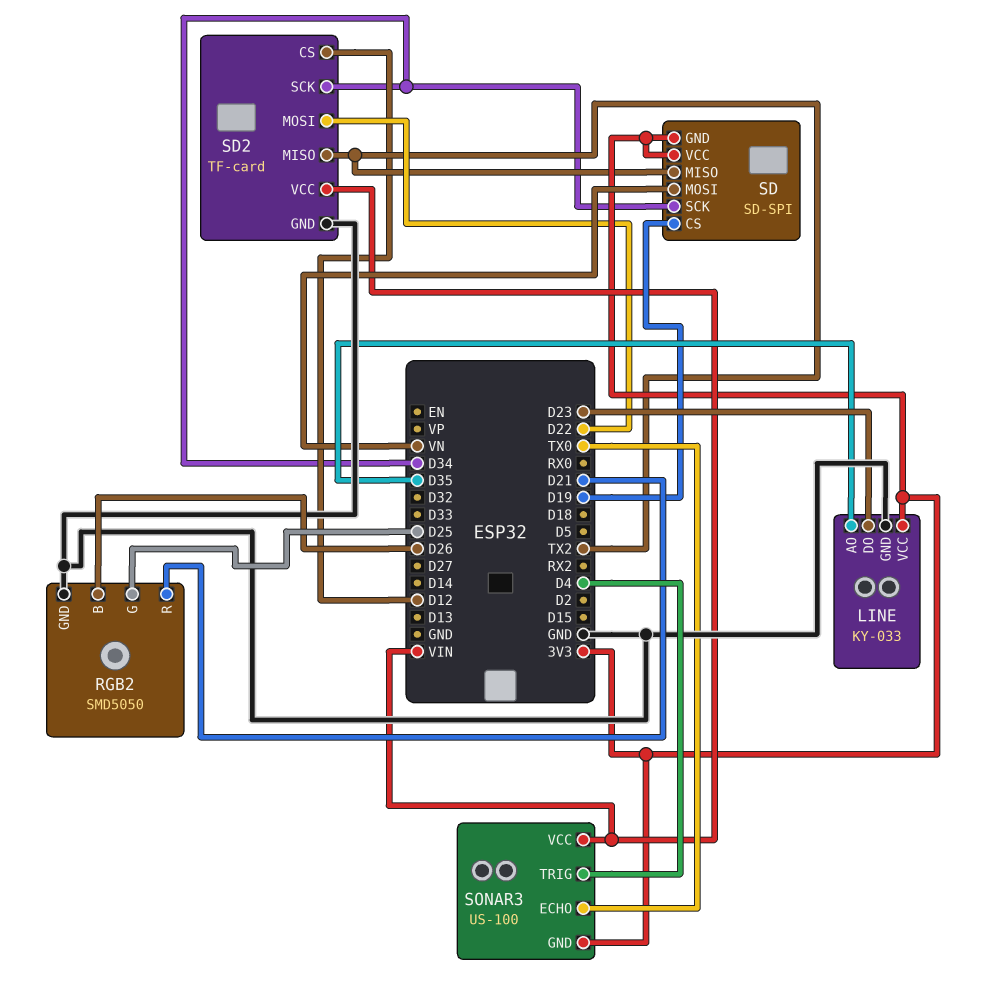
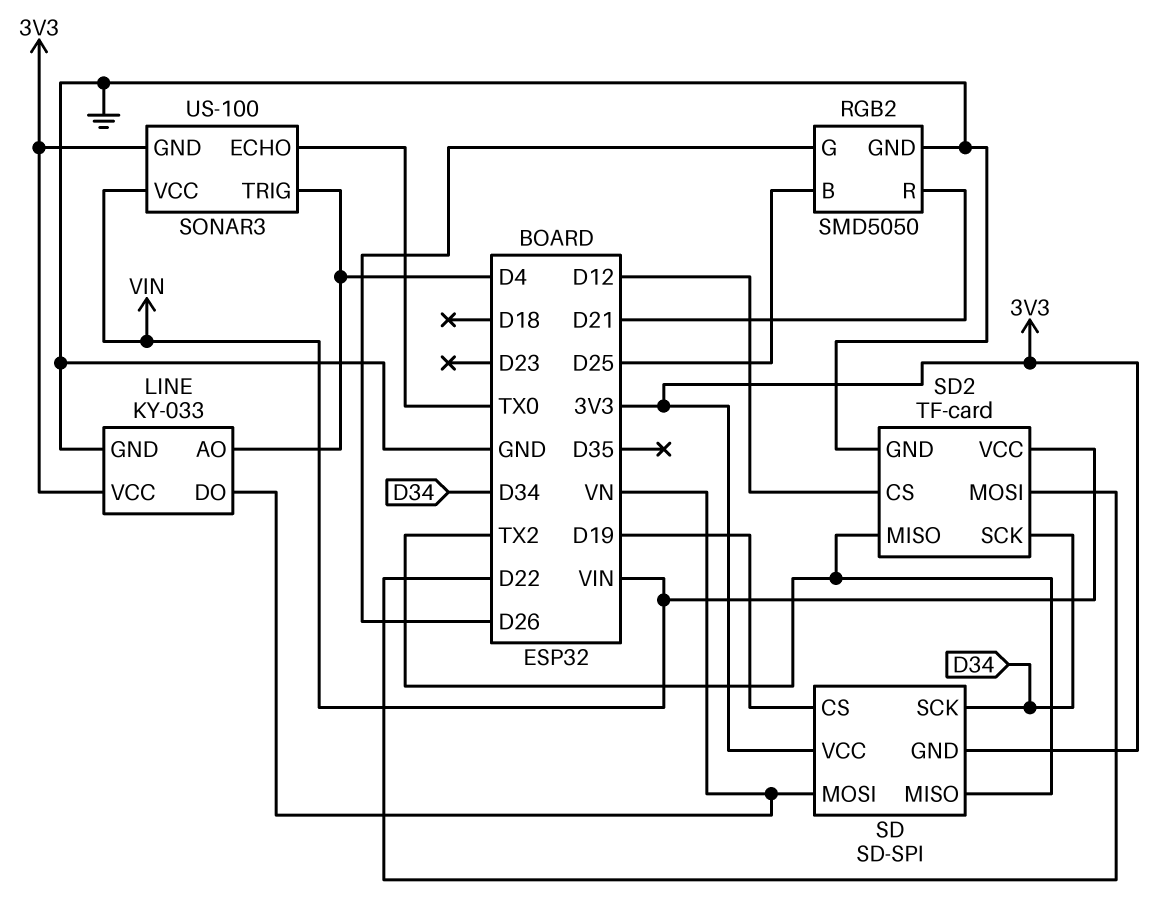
LINE pin AO: D35 -> D4
LINE pin DO: D23 -> VN
RGB2 pin B: D26 -> D25
RGB2 pin G: D25 -> D26

